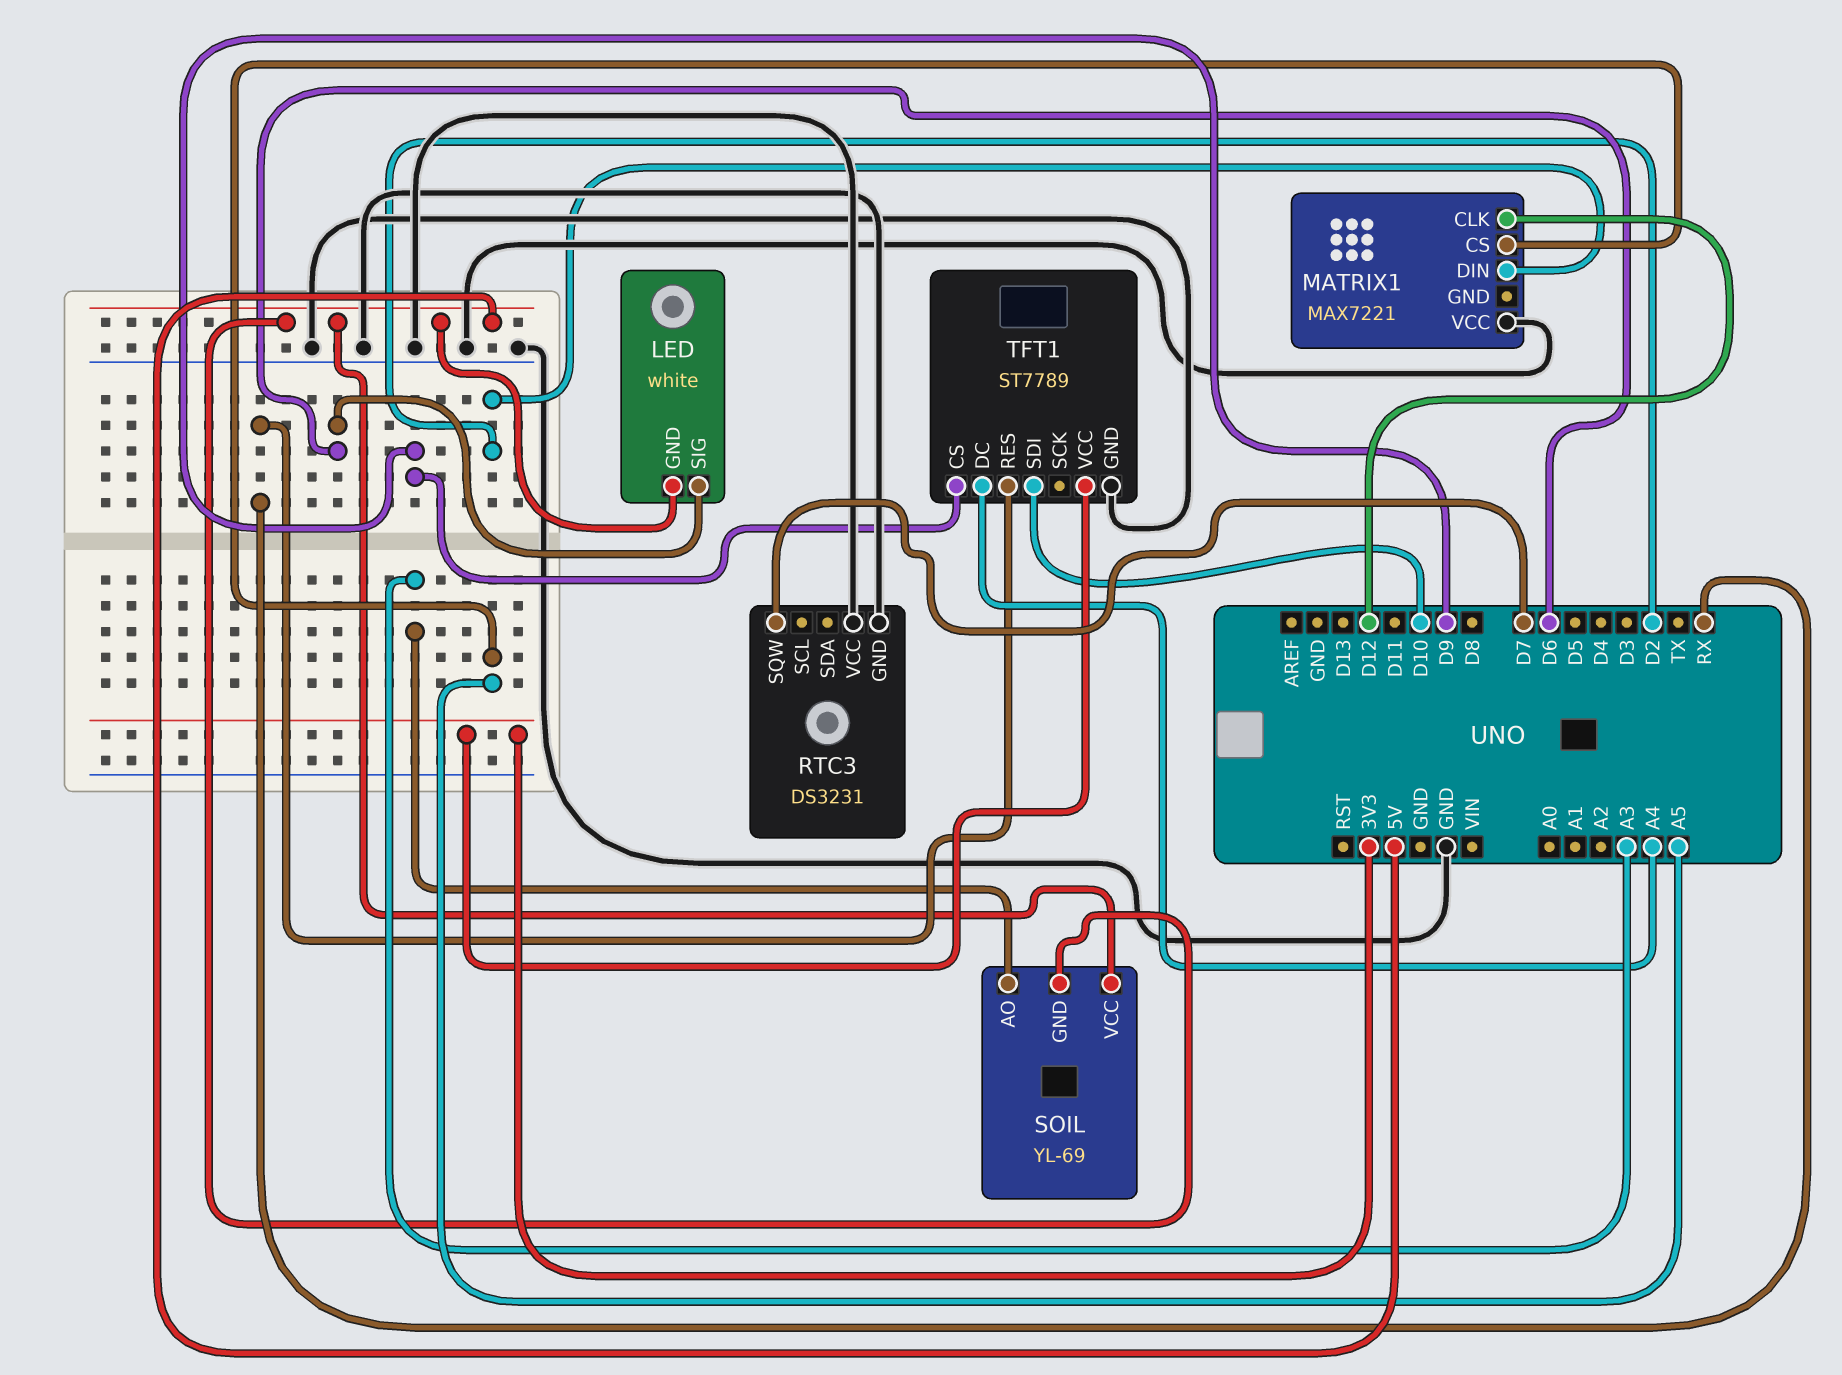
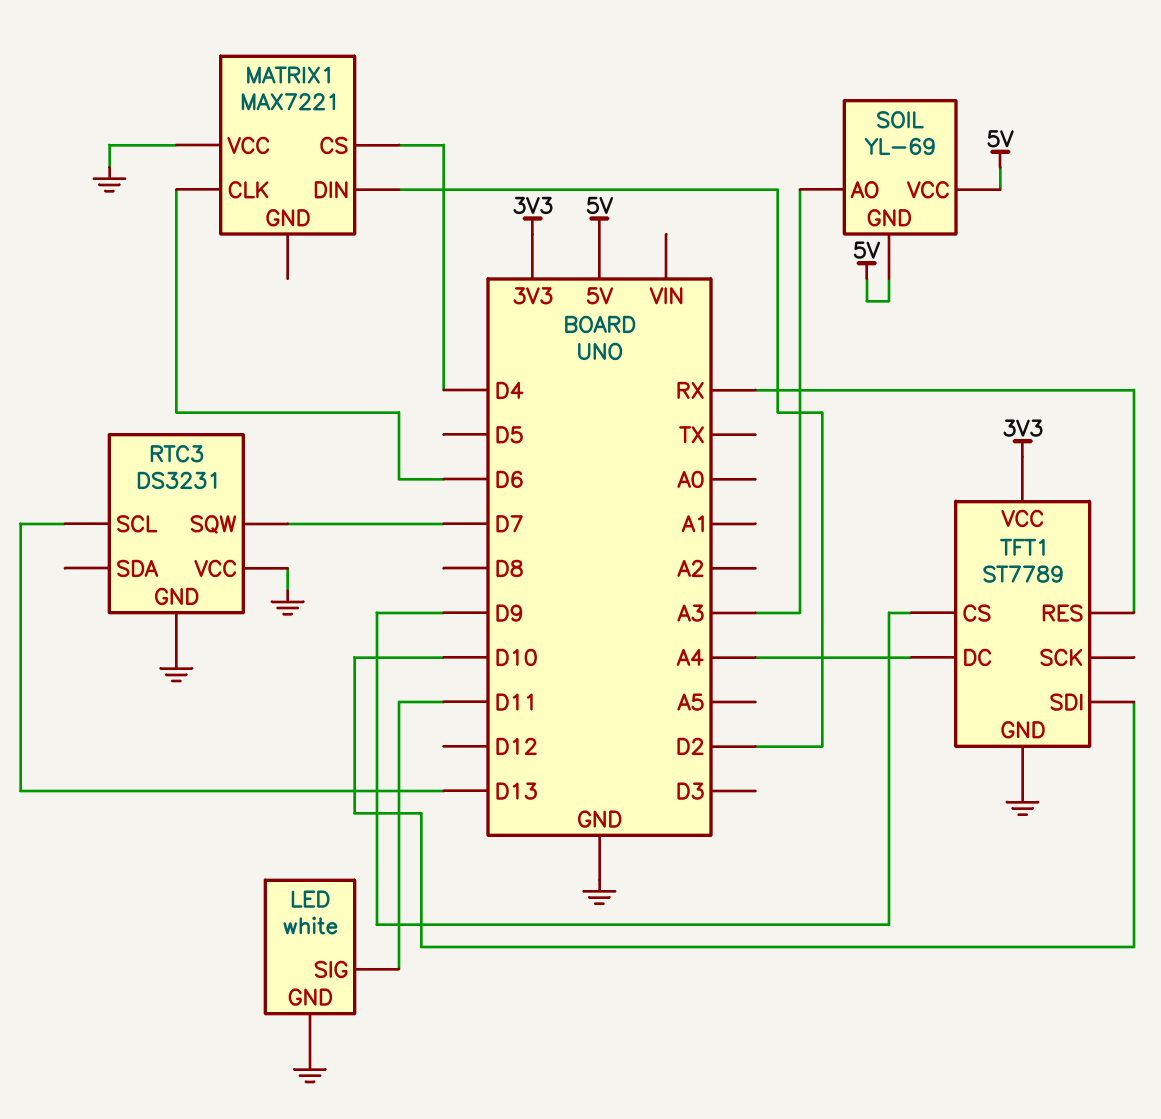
LED pin GND: 5V -> GND
LED pin SIG: D6 -> D11
MATRIX1 pin CLK: D12 -> D6
MATRIX1 pin CS: A5 -> D4
RTC3 pin SCL: none -> D13

